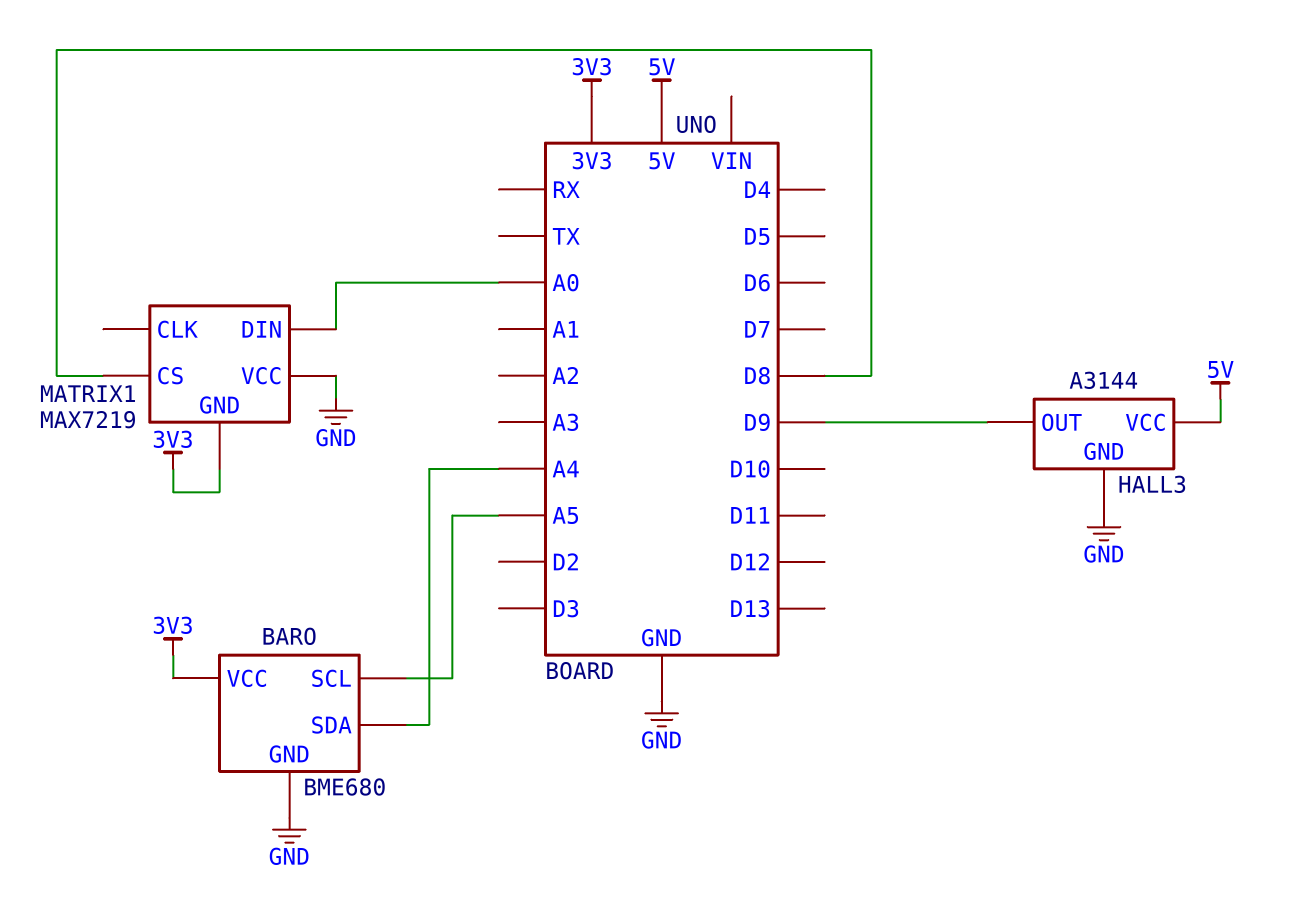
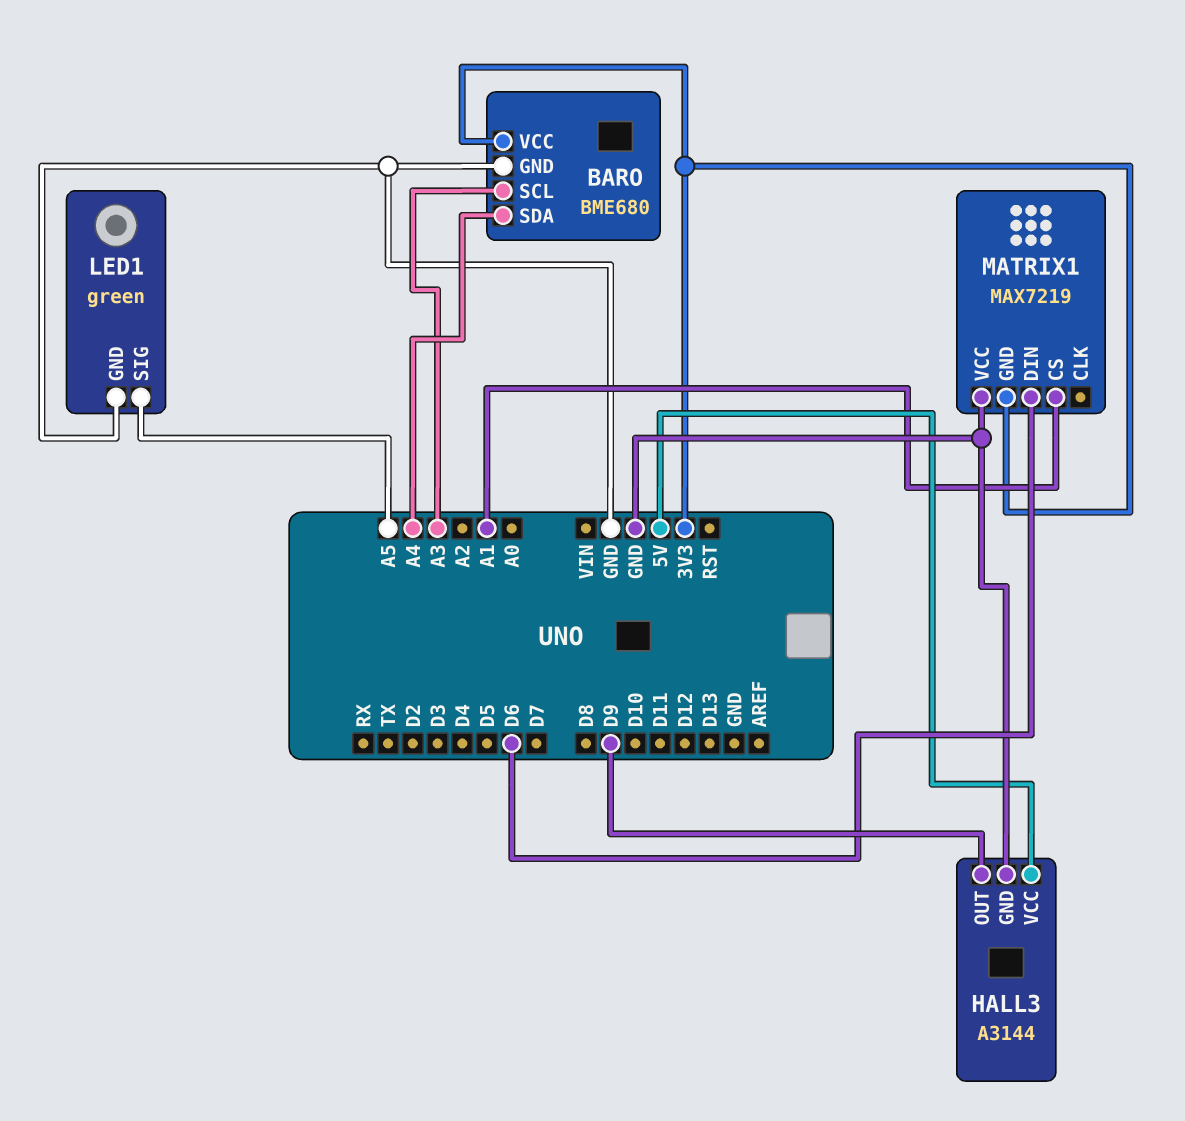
BARO pin SCL: A5 -> A3
LED1: none -> green
LED1 pin GND: none -> GND
LED1 pin SIG: none -> A5
MATRIX1 pin CS: D8 -> A1
MATRIX1 pin DIN: A0 -> D6

